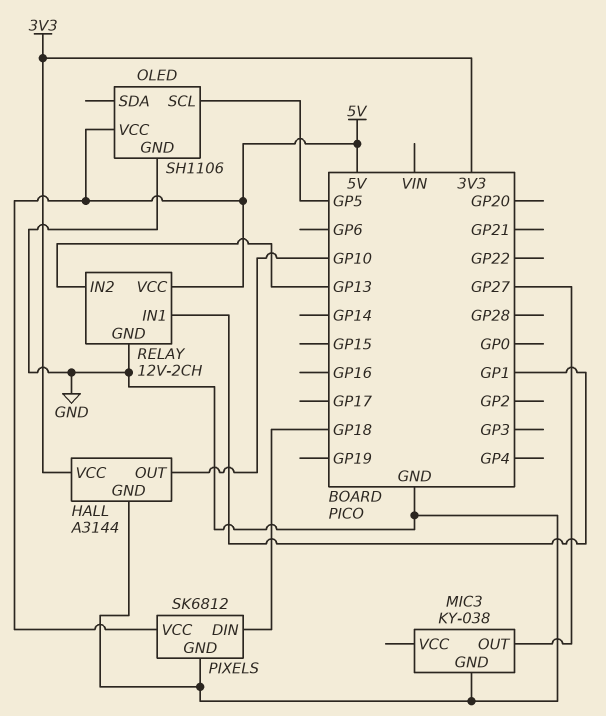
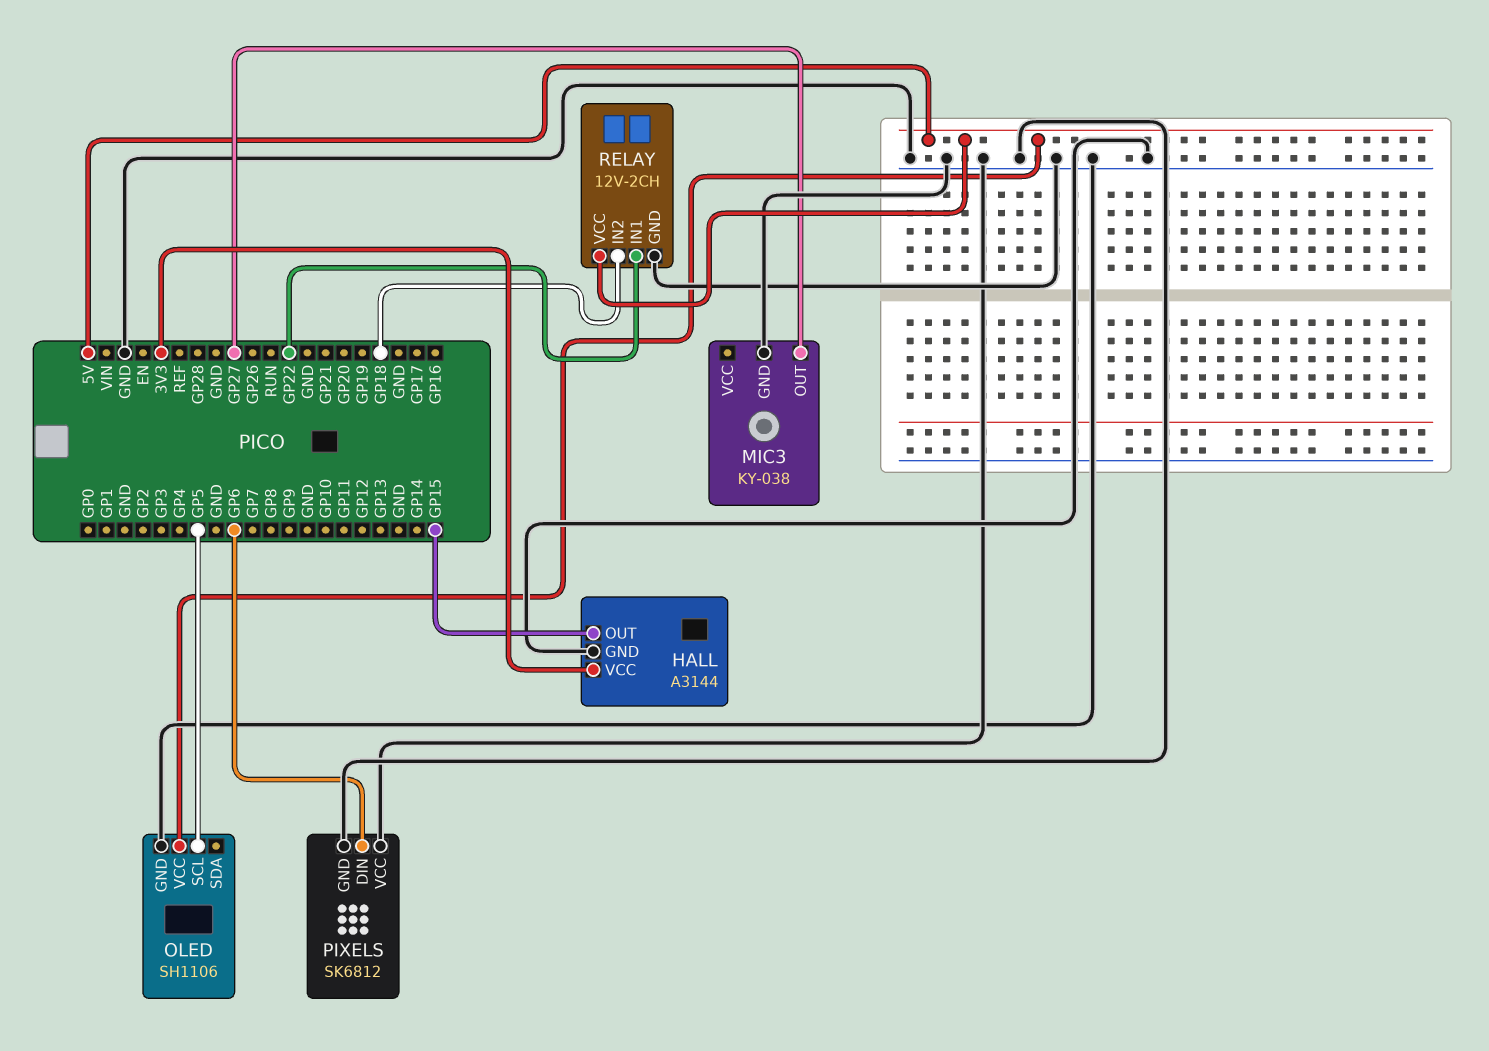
HALL pin OUT: GP10 -> GP15
PIXELS pin DIN: GP18 -> GP6
PIXELS pin VCC: 5V -> GND
RELAY pin IN1: GP1 -> GP22
RELAY pin IN2: GP13 -> GP18

